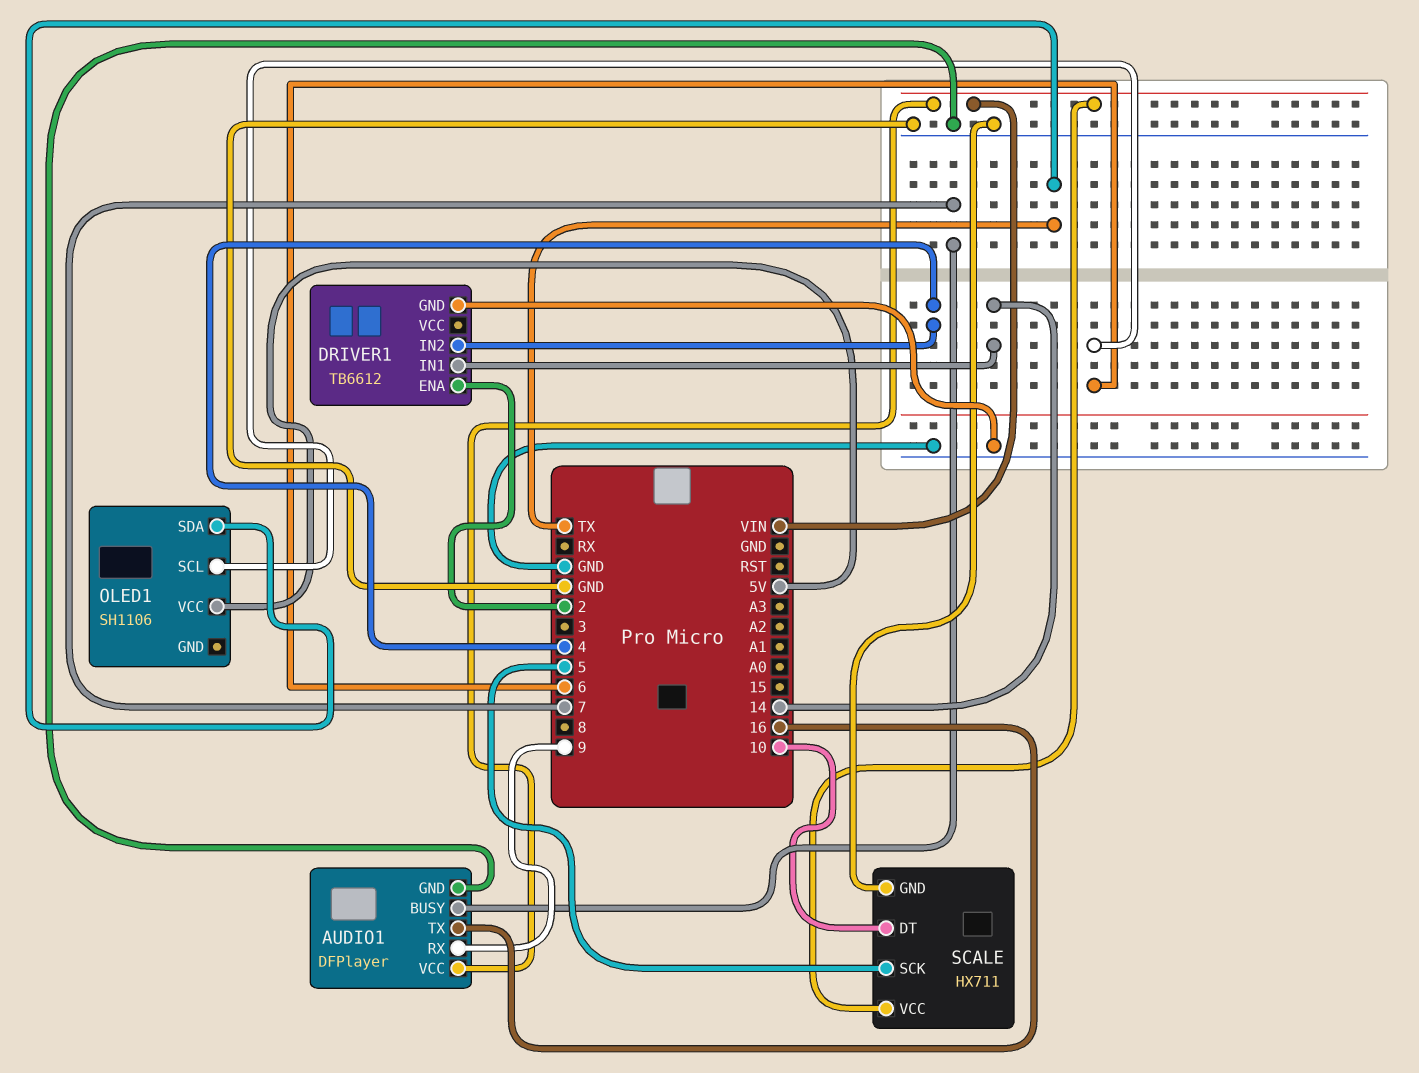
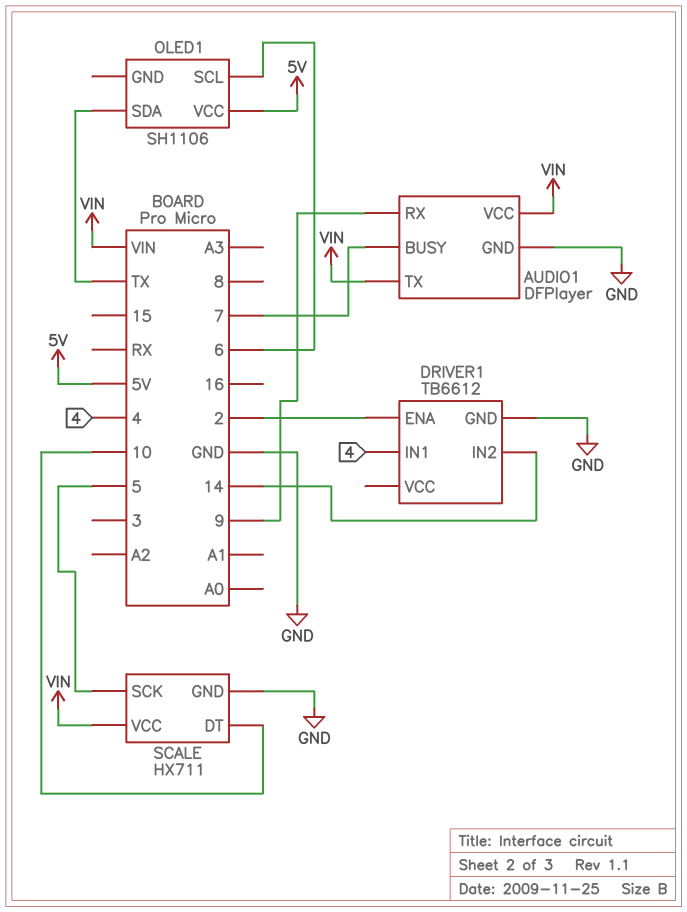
AUDIO1 pin TX: 16 -> VIN
DRIVER1 pin IN1: 14 -> 4
DRIVER1 pin IN2: 4 -> 14

